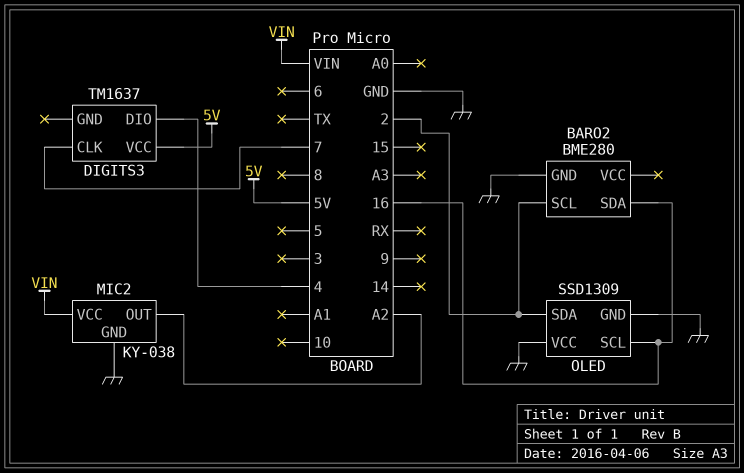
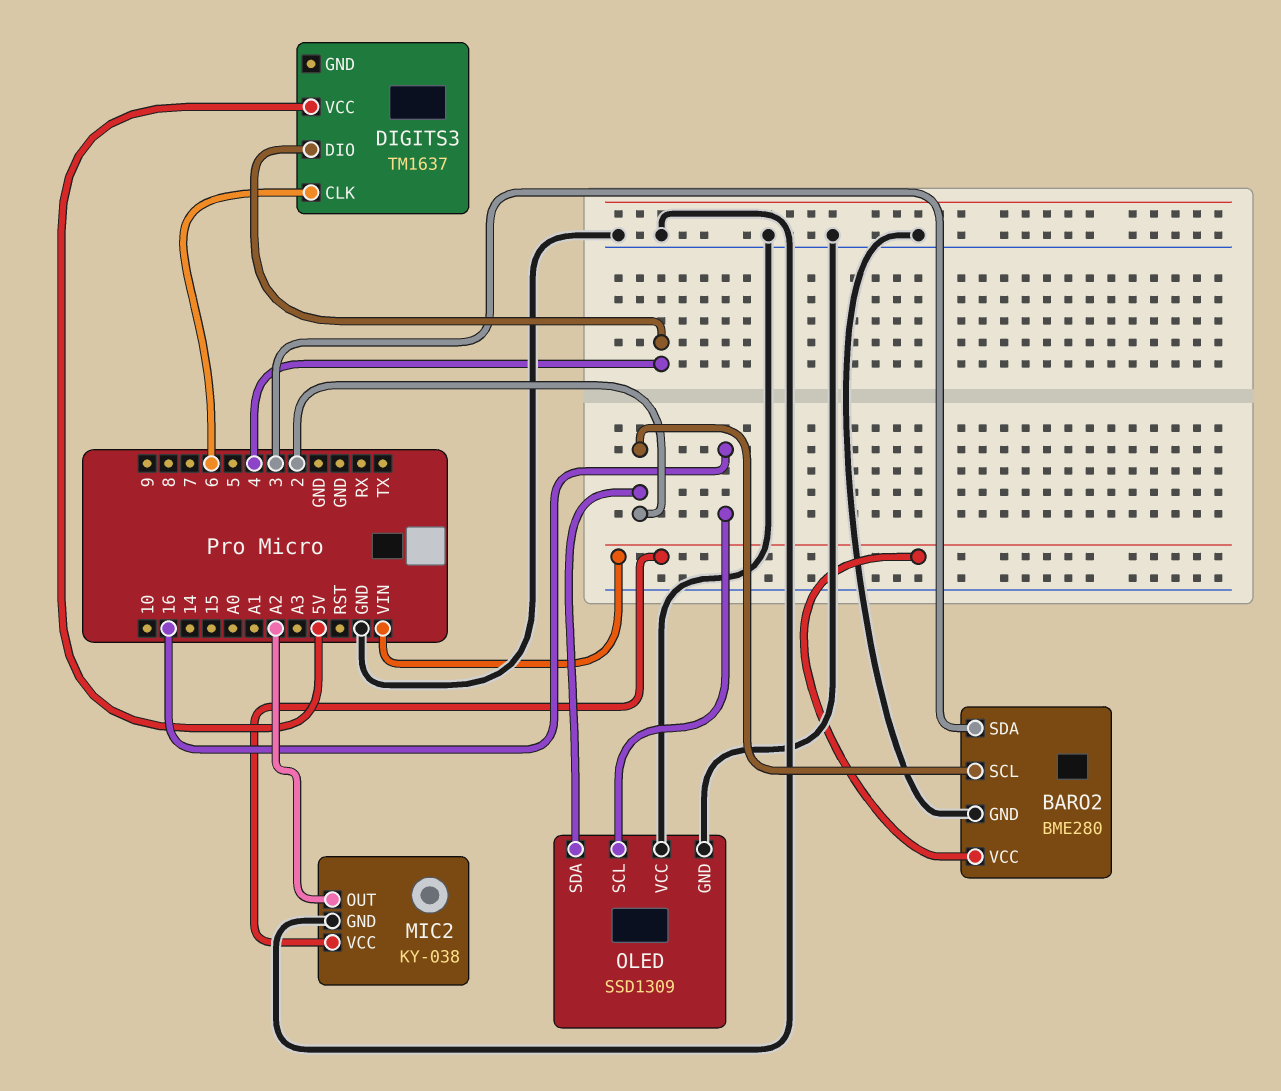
BARO2 pin SDA: 16 -> 3
BARO2 pin VCC: none -> VIN
DIGITS3 pin CLK: 7 -> 6

